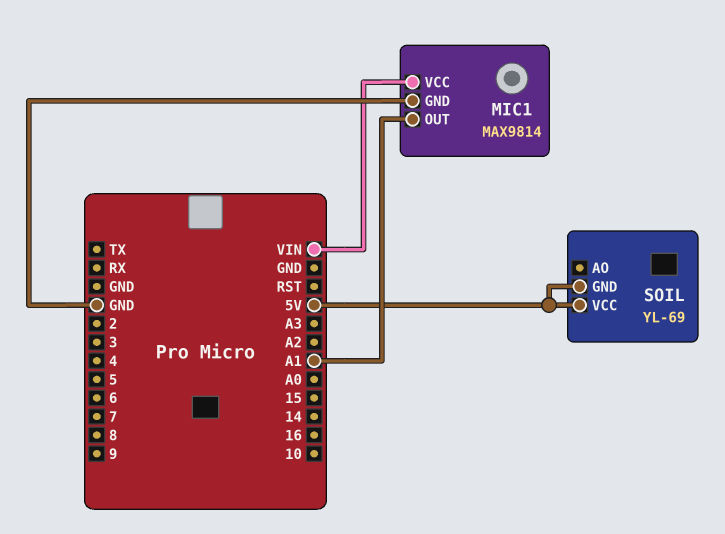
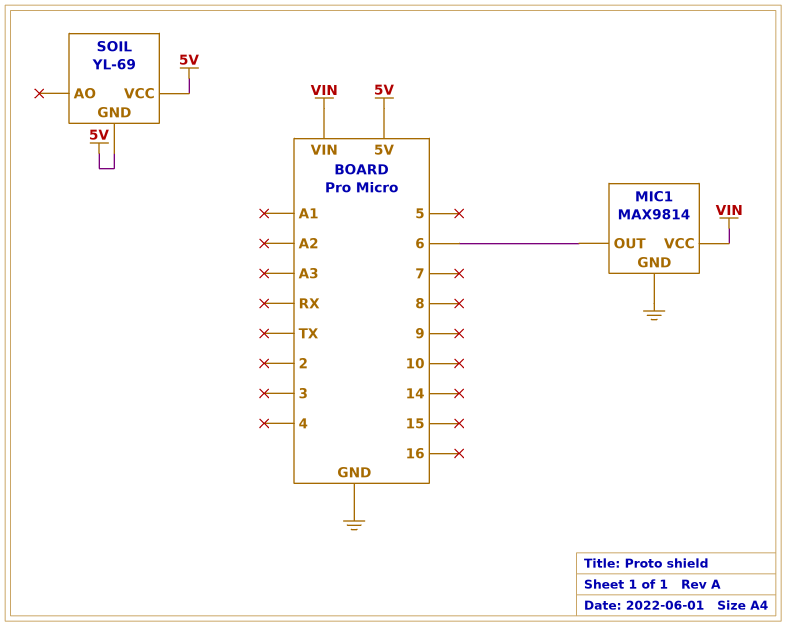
MIC1 pin OUT: A1 -> 6

